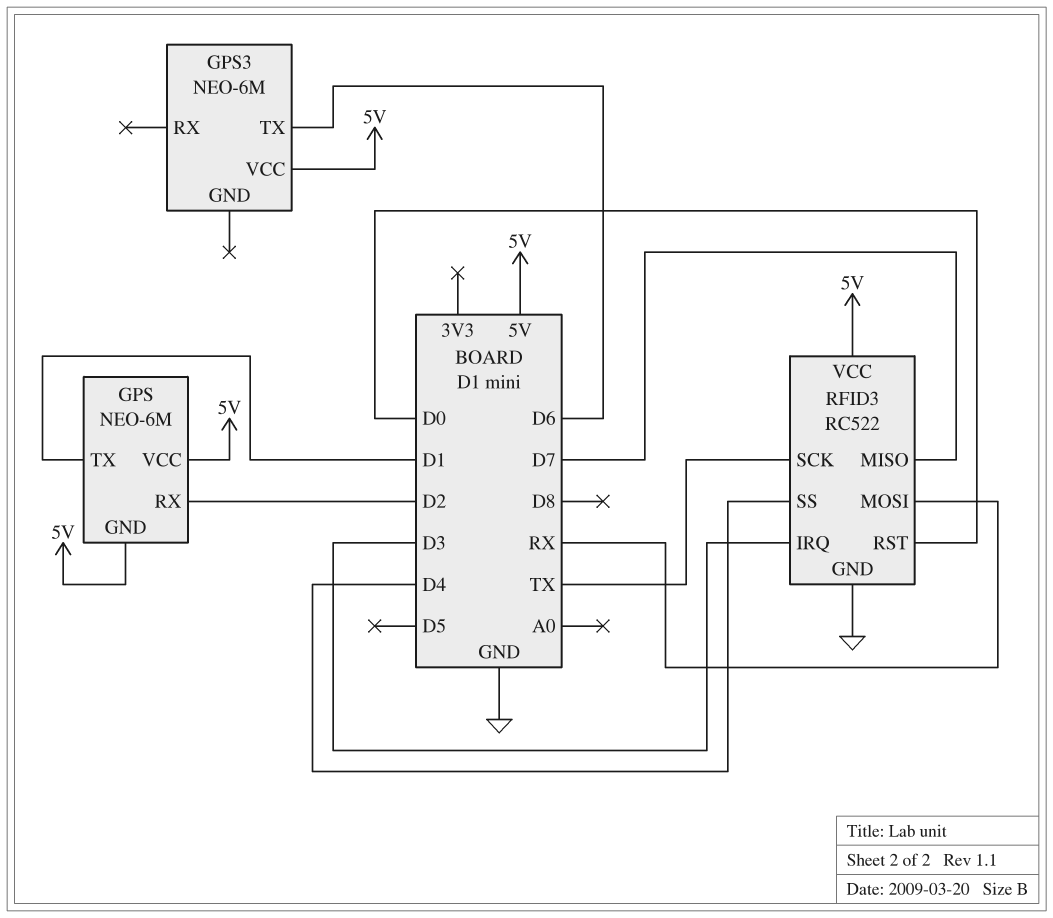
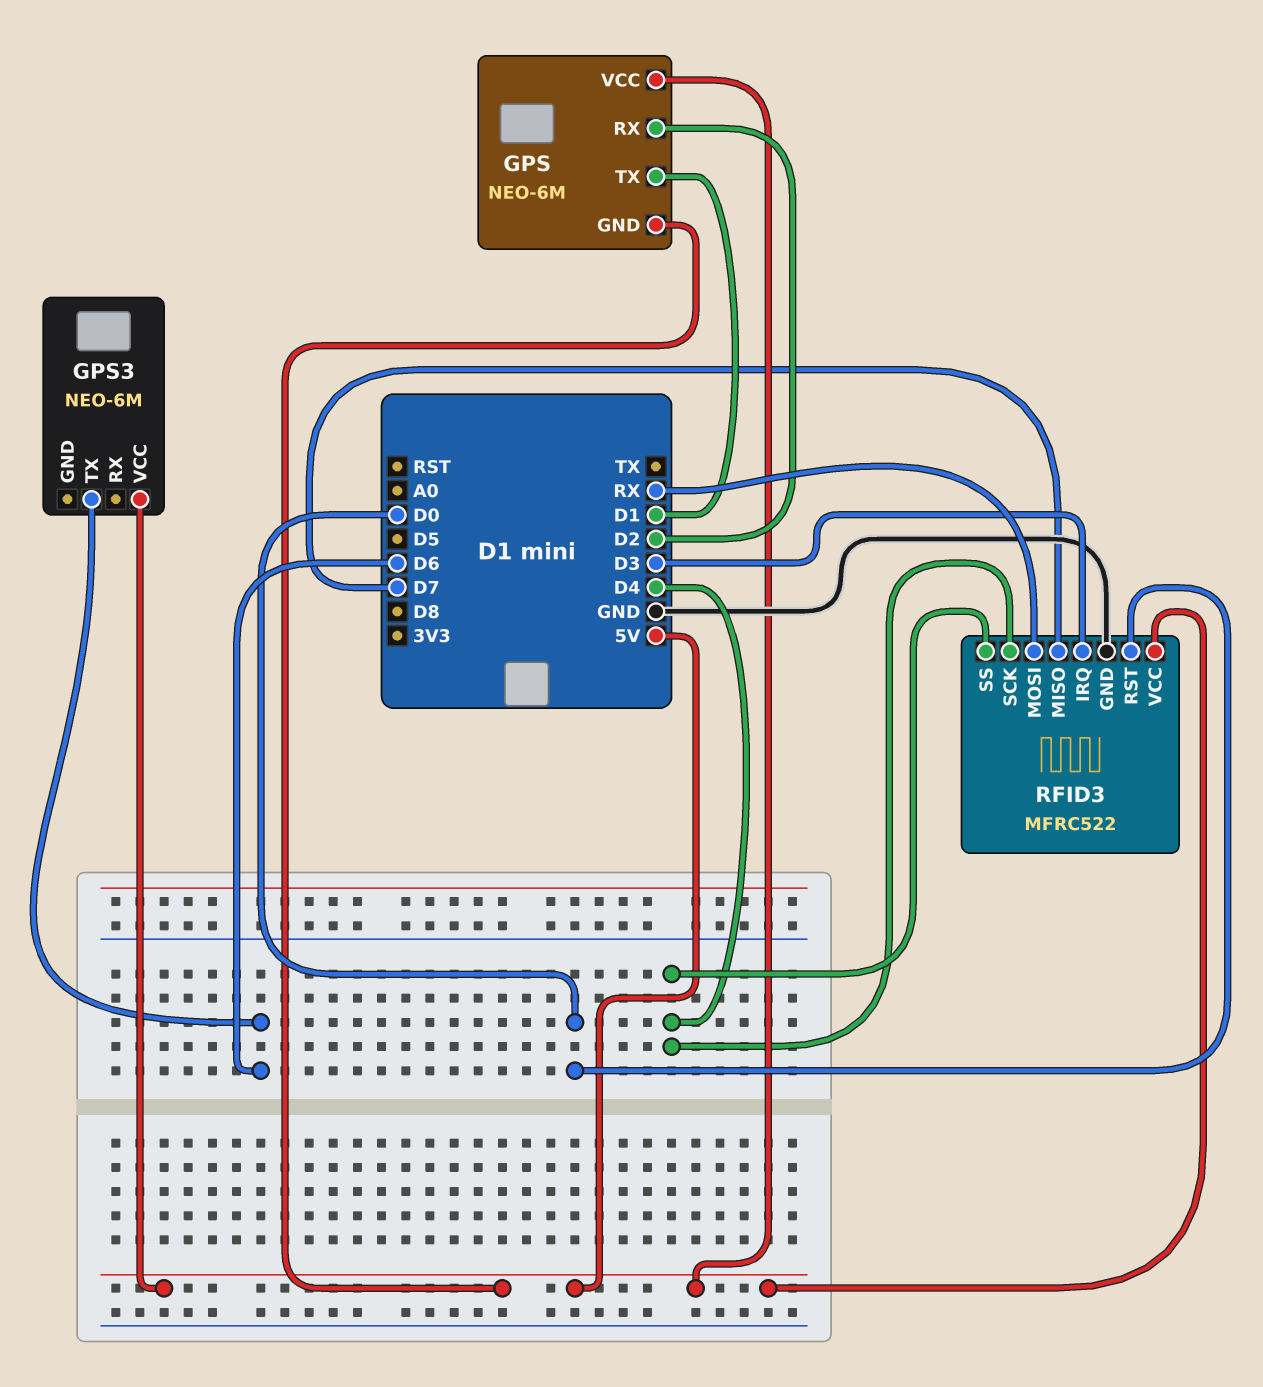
RFID3: RC522 -> MFRC522
RFID3 pin SCK: TX -> D4

